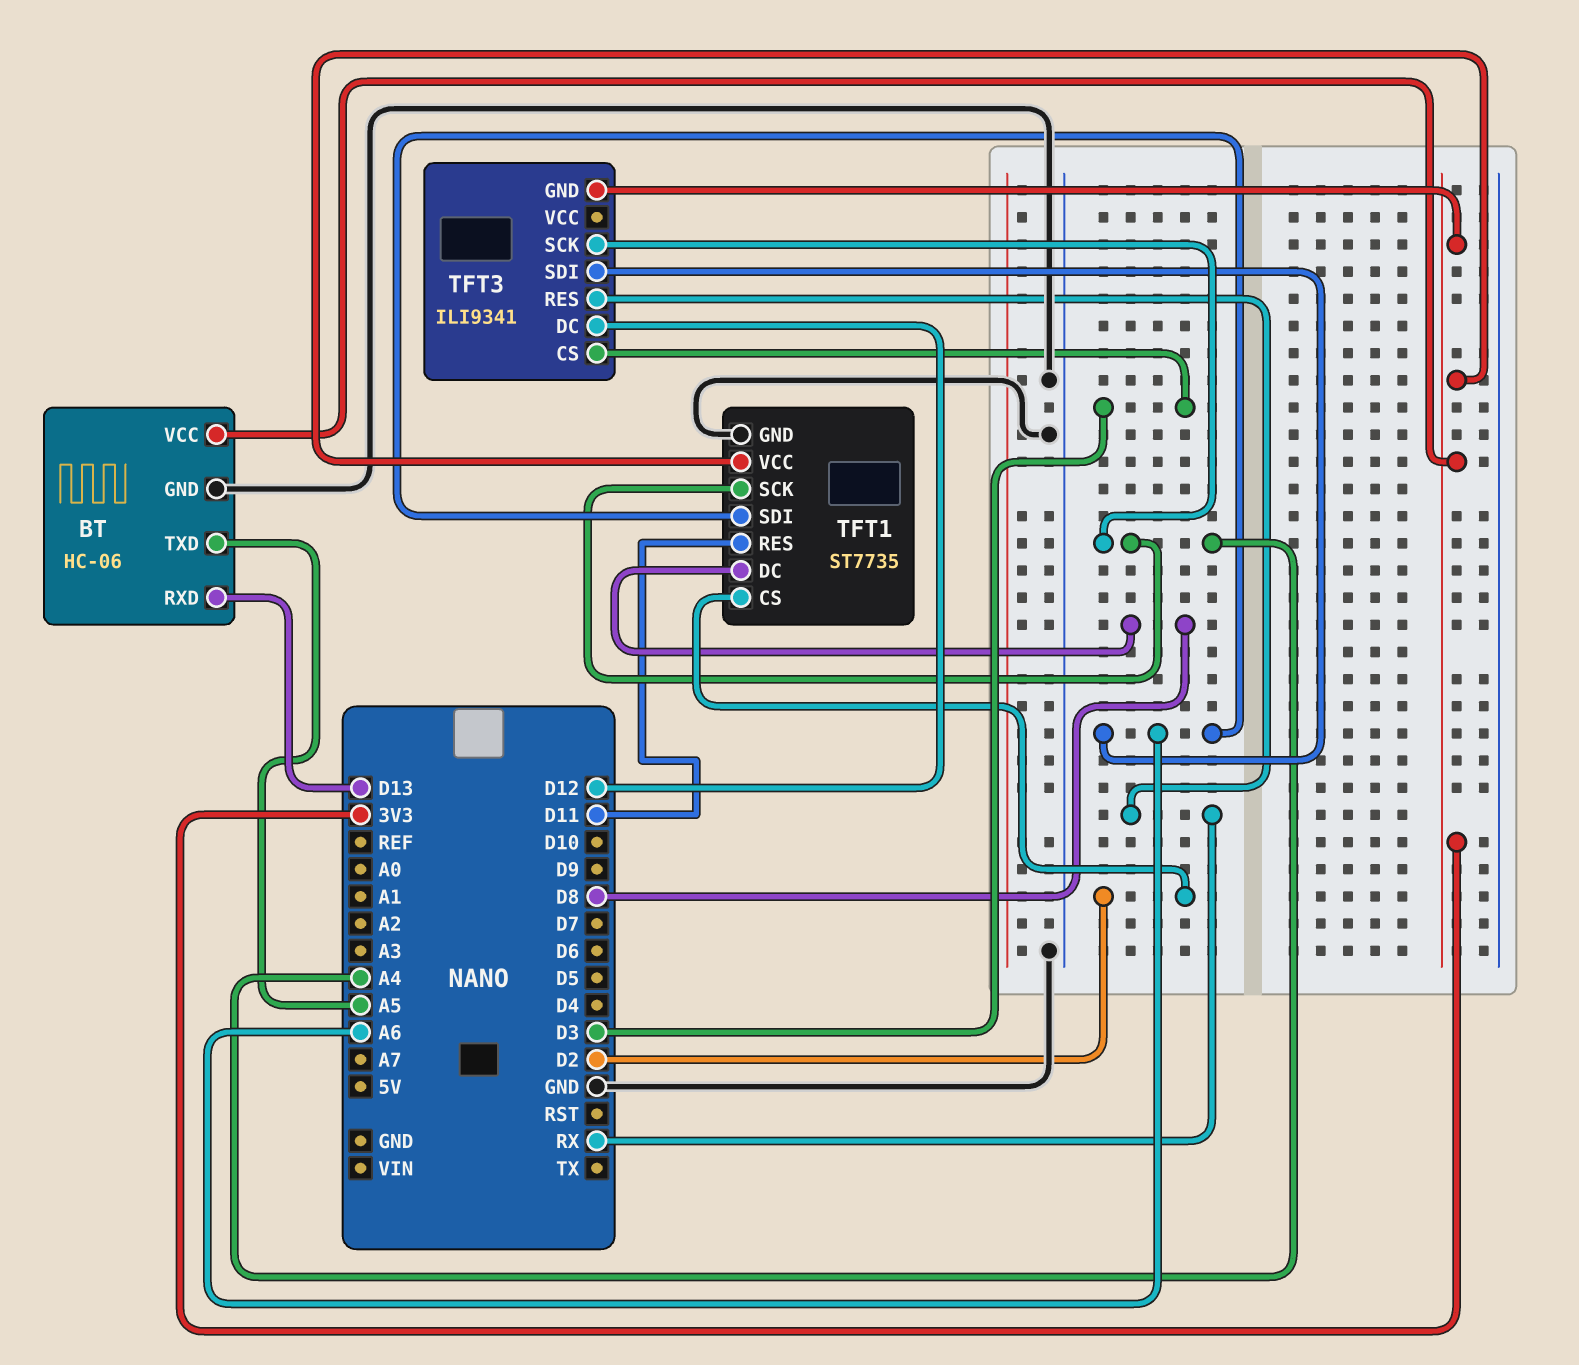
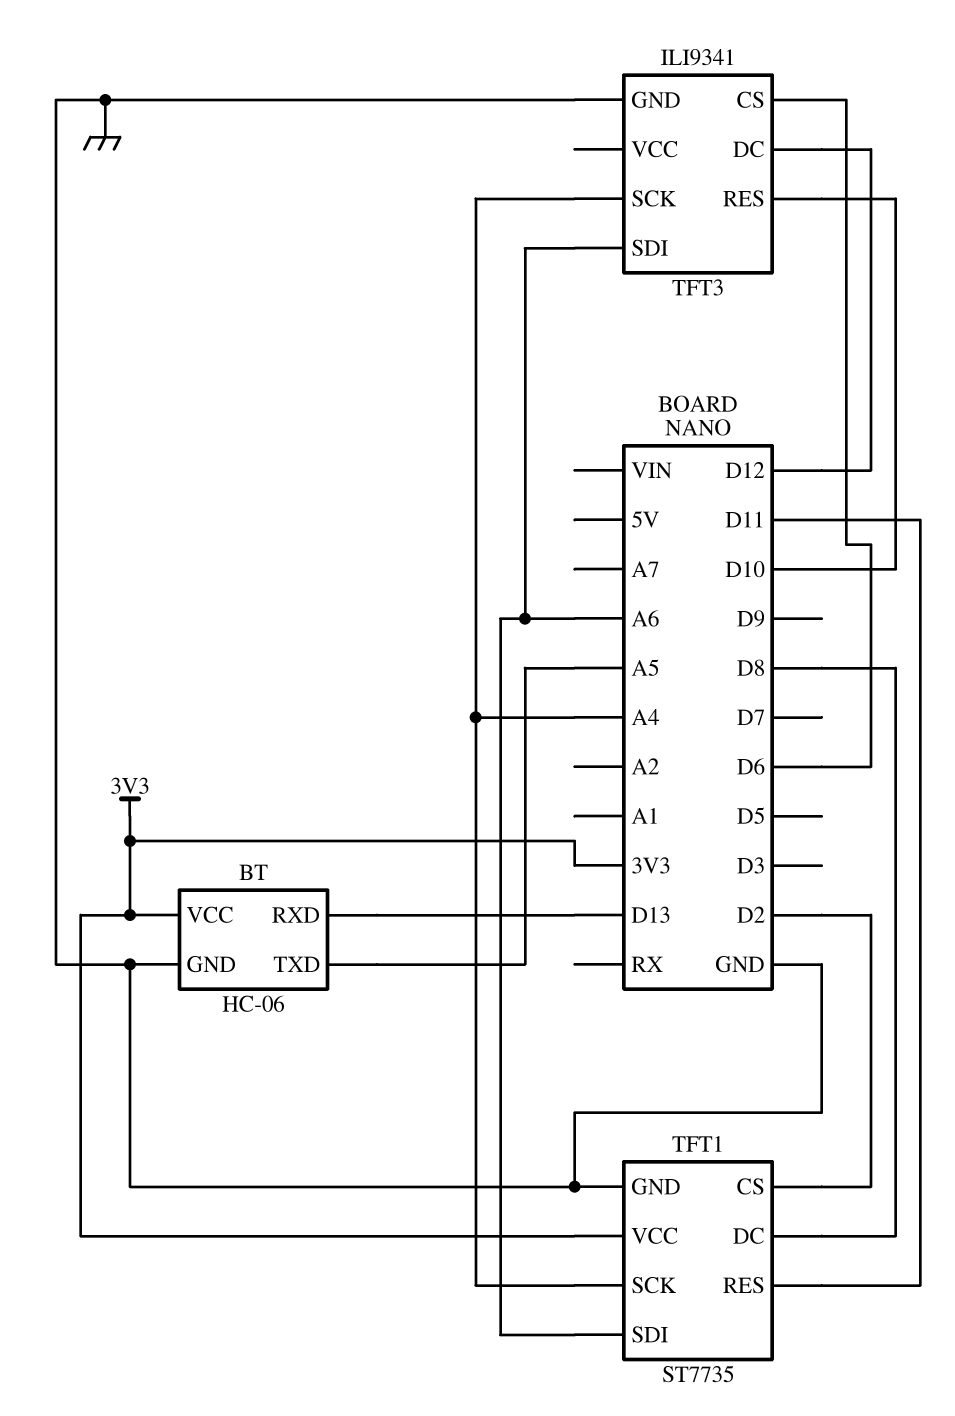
TFT3 pin CS: D3 -> D6
TFT3 pin GND: 3V3 -> GND
TFT3 pin RES: RX -> D10

